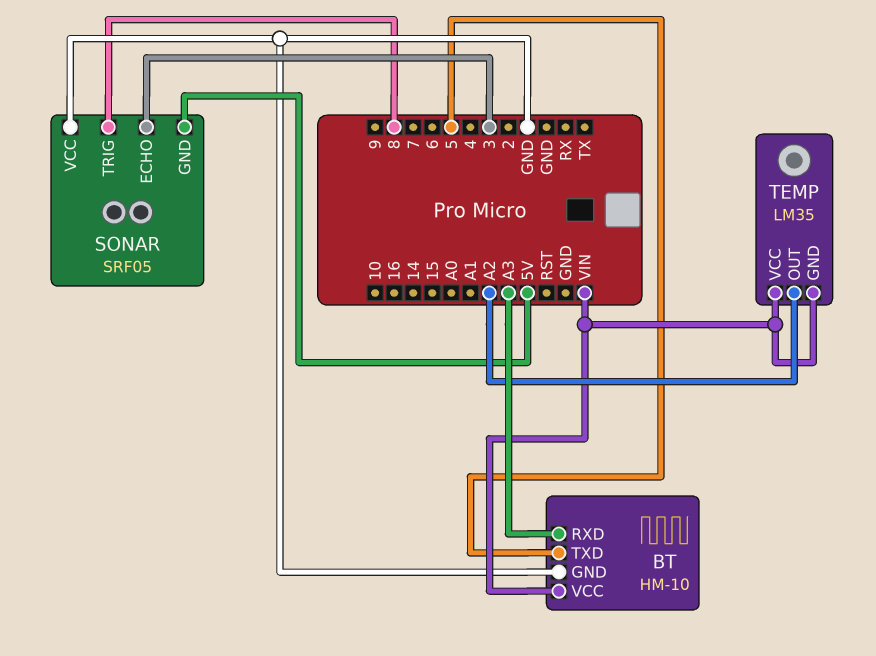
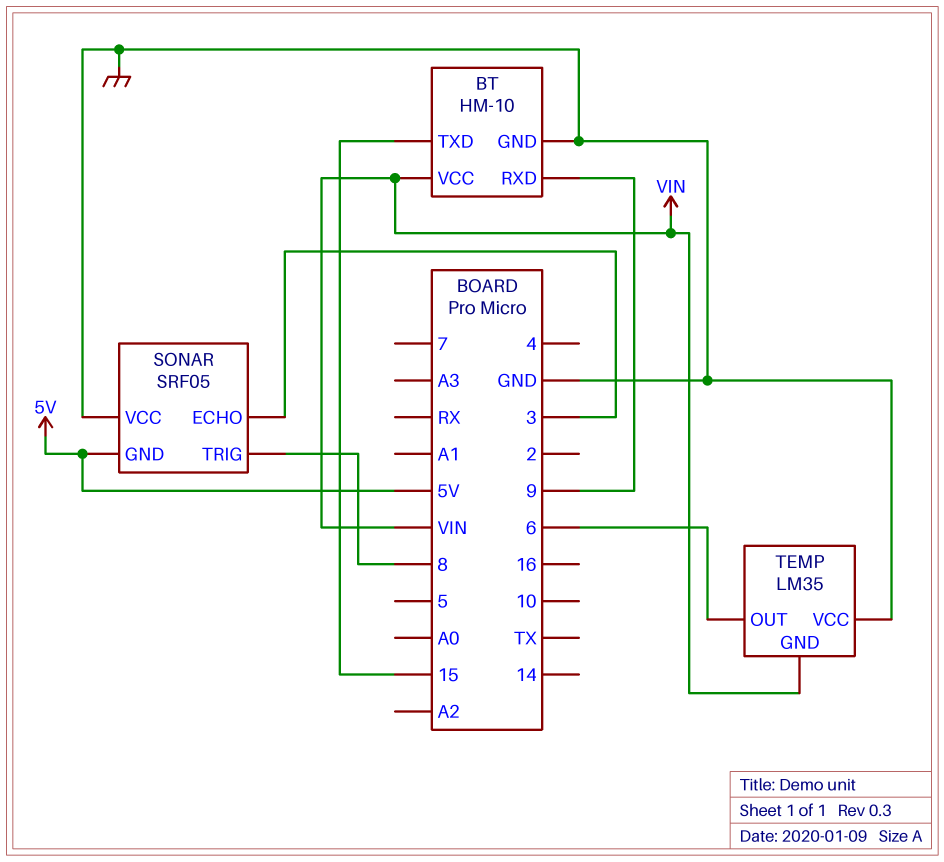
BT pin RXD: A3 -> 9
BT pin TXD: 5 -> 15
TEMP pin OUT: A2 -> 6
TEMP pin VCC: VIN -> GND

